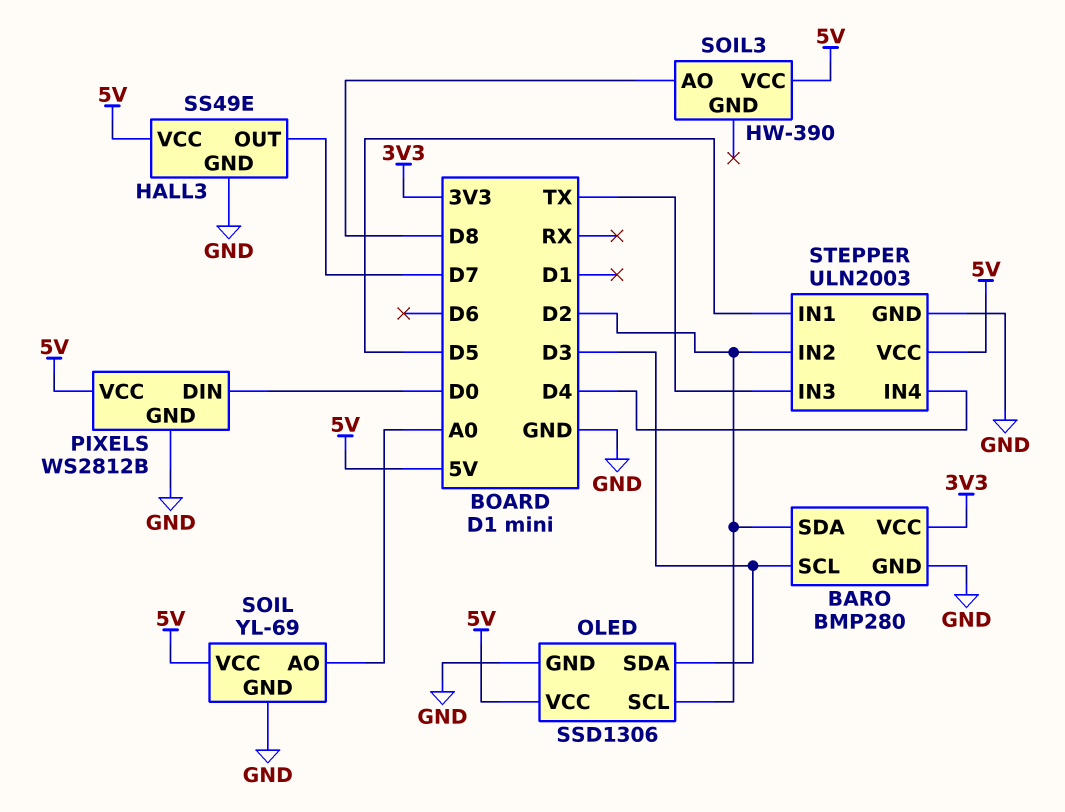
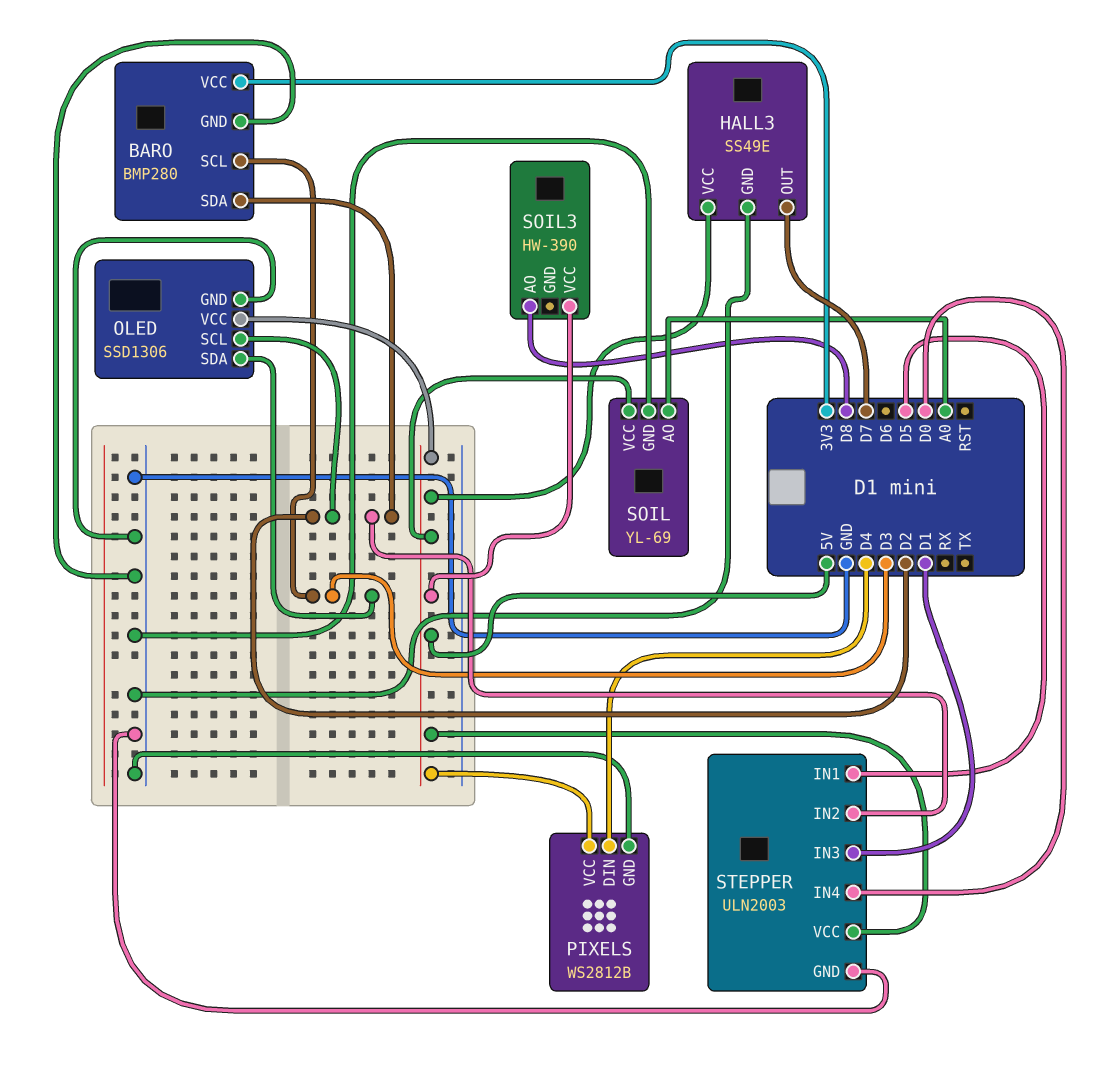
PIXELS pin DIN: D0 -> D4
STEPPER pin IN3: TX -> D1
STEPPER pin IN4: D4 -> D0

